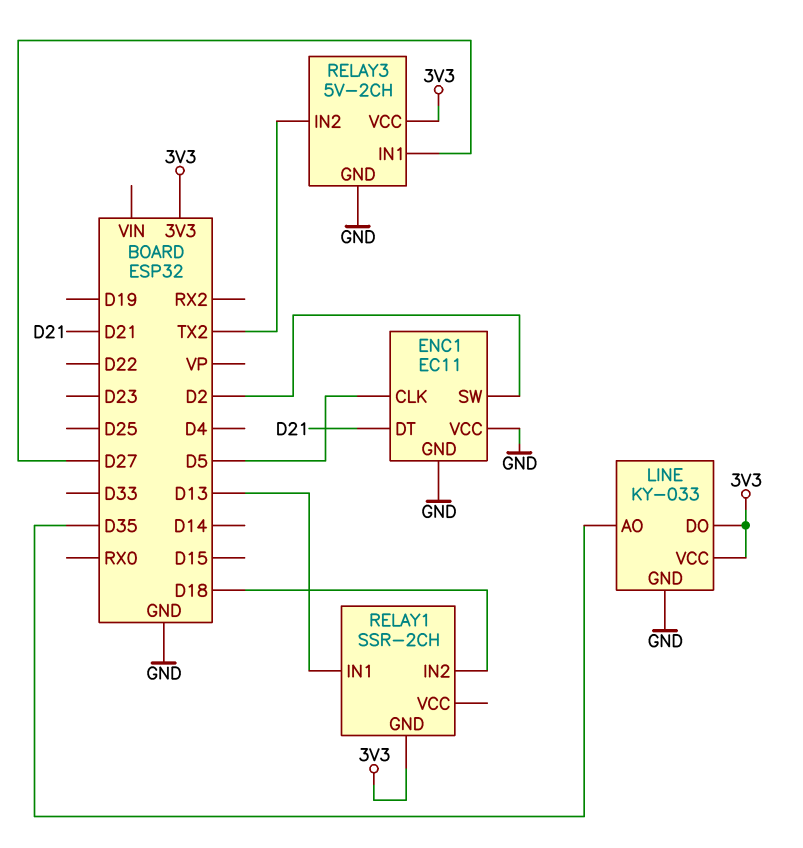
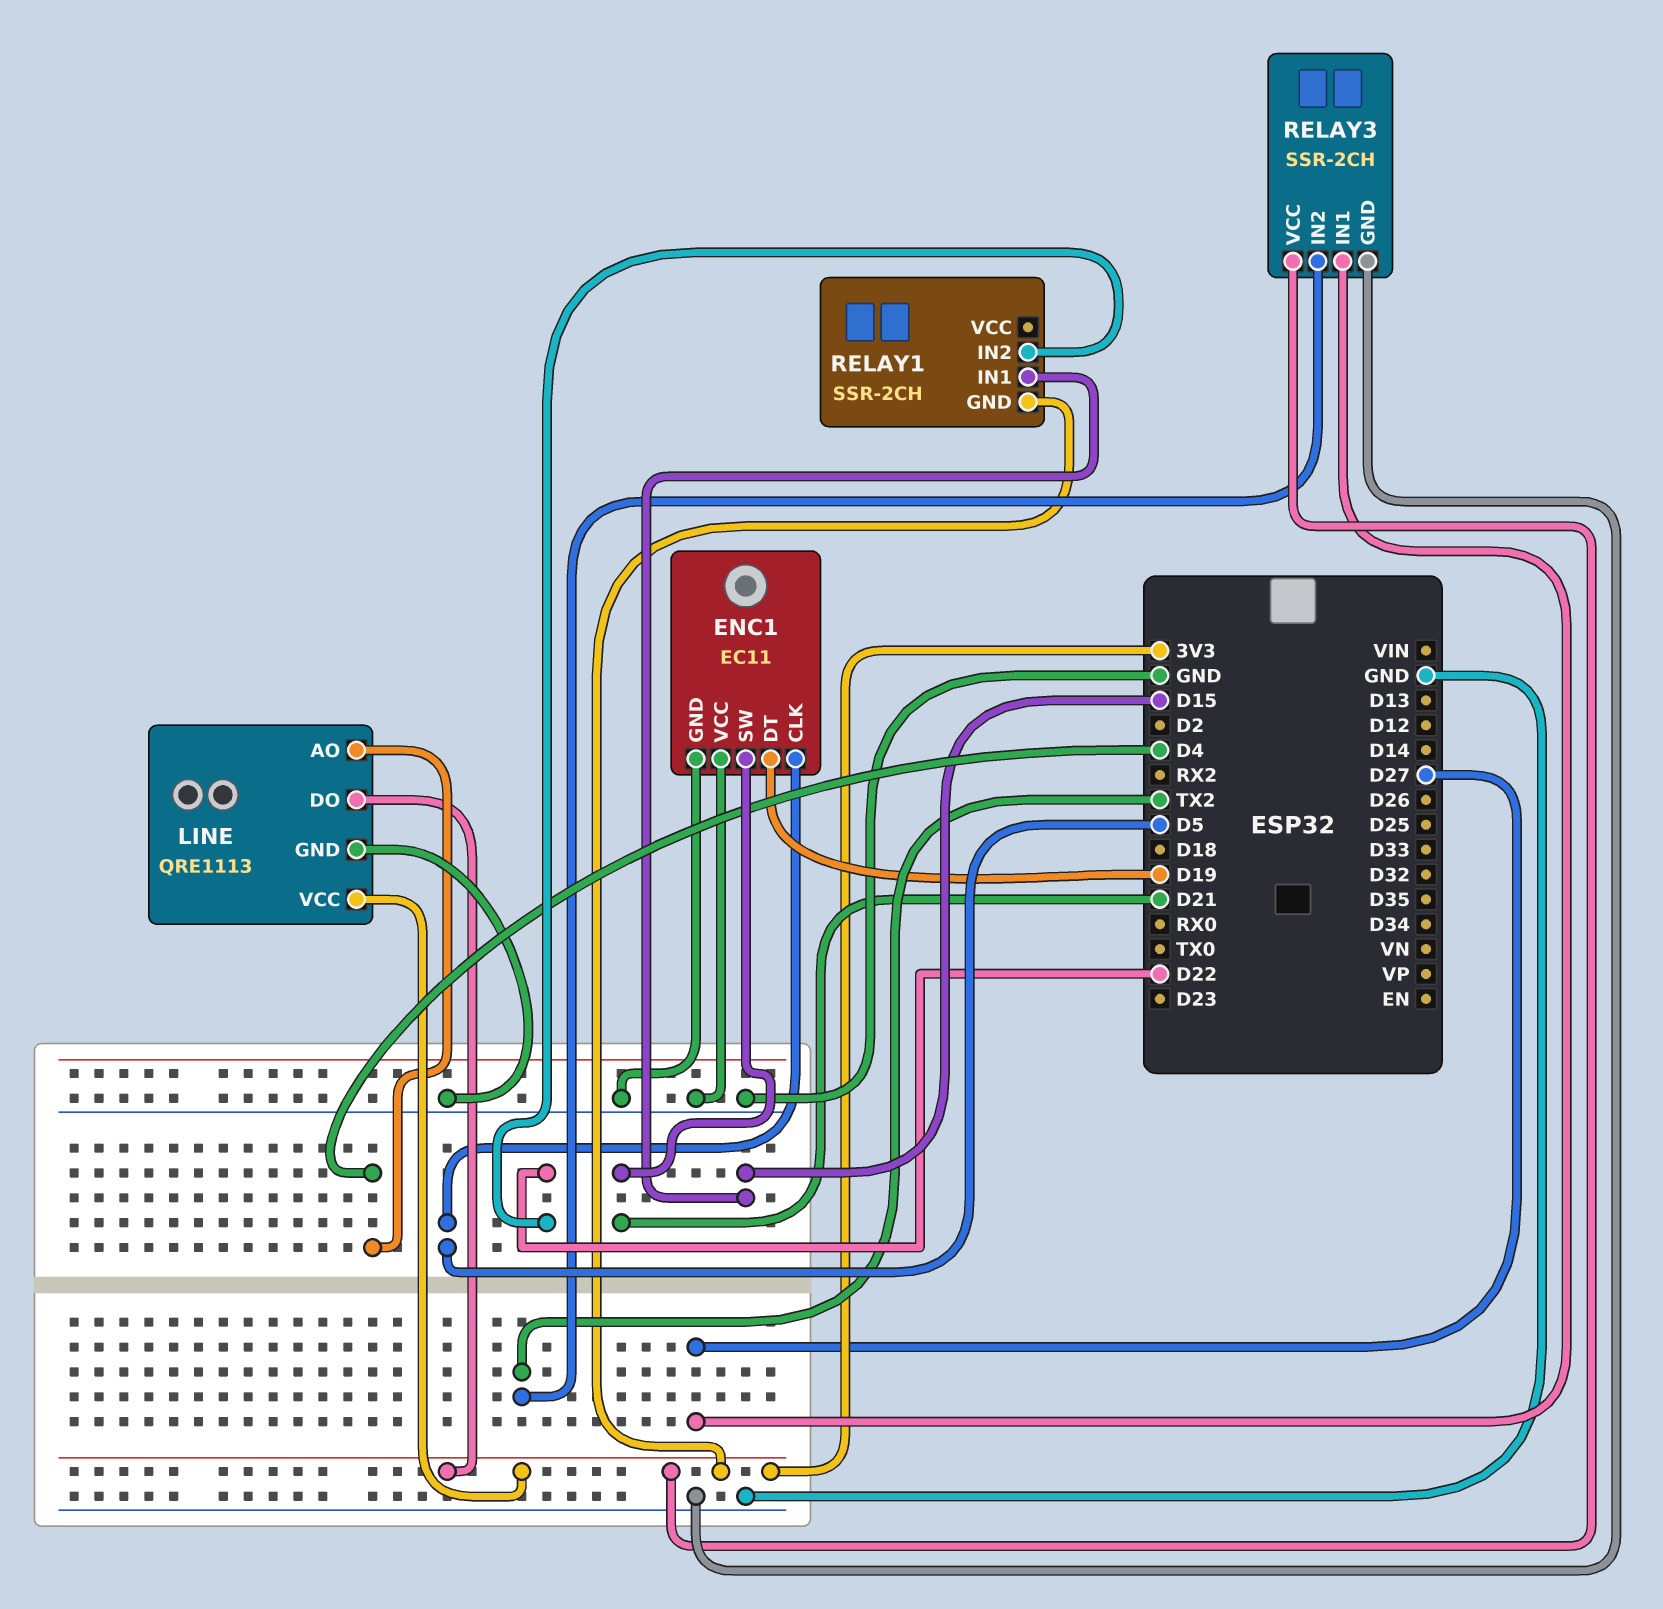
ENC1 pin DT: D21 -> D19
ENC1 pin SW: D2 -> D21
LINE: KY-033 -> QRE1113
LINE pin AO: D35 -> D4
RELAY1 pin IN1: D13 -> D15
RELAY1 pin IN2: D18 -> D22
RELAY3: 5V-2CH -> SSR-2CH

